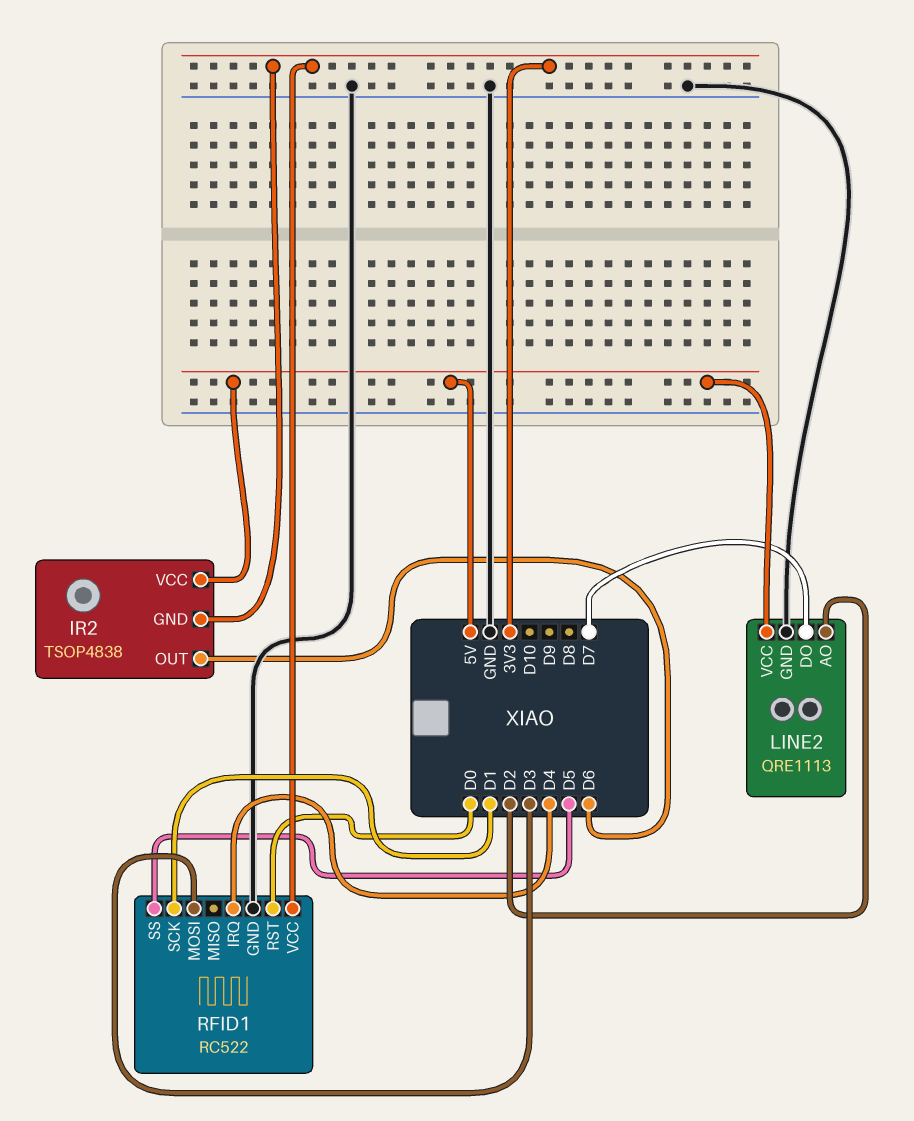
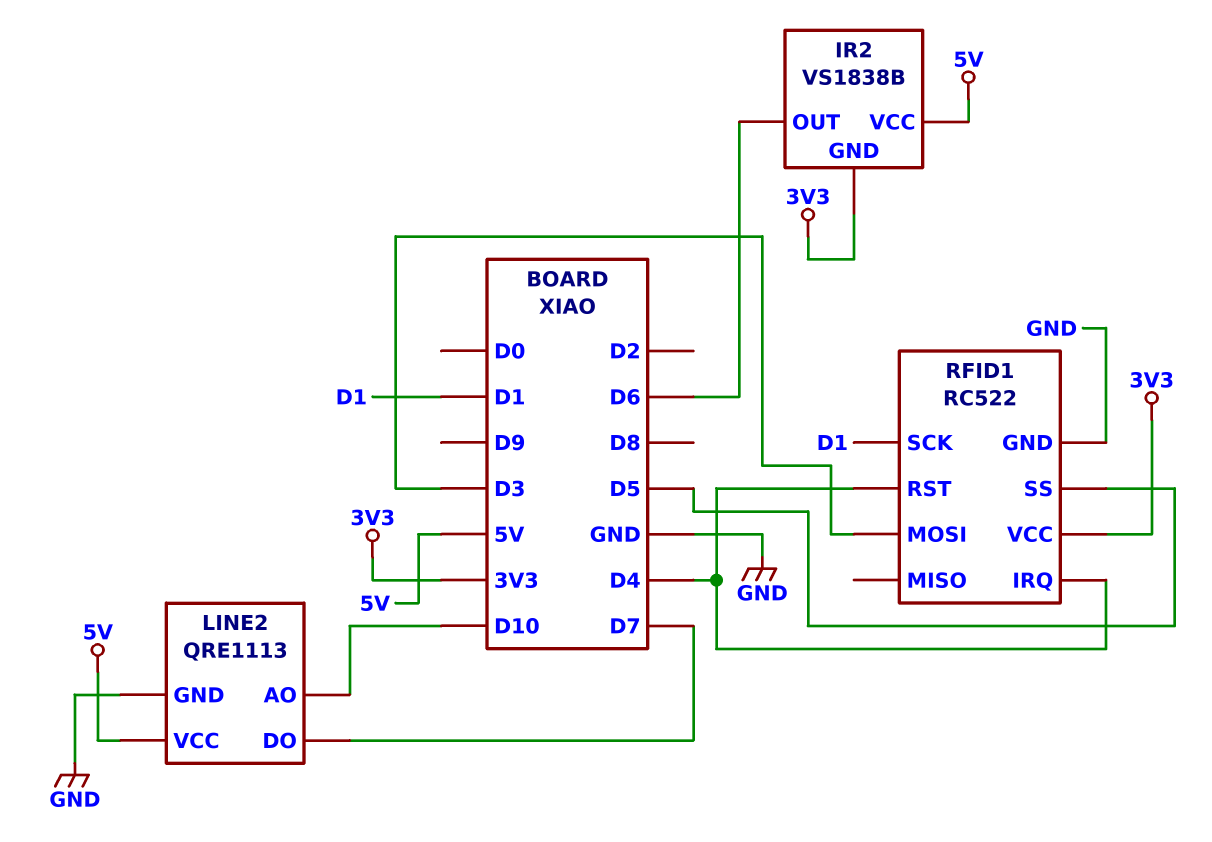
IR2: TSOP4838 -> VS1838B
LINE2 pin AO: D2 -> D10
RFID1 pin RST: D0 -> D4

